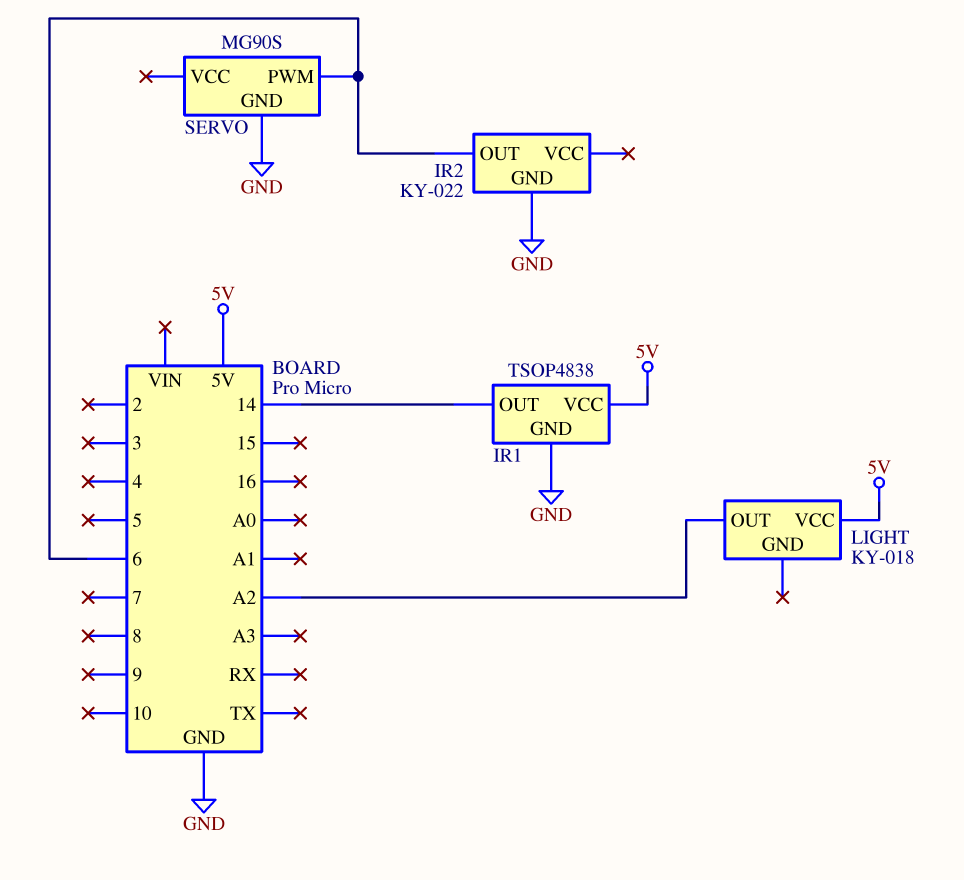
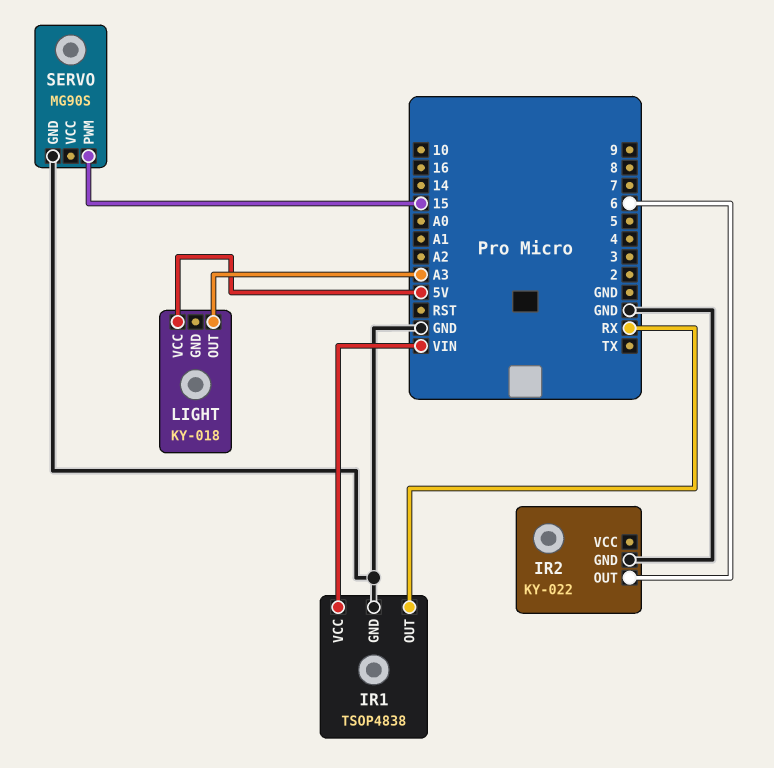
IR1 pin OUT: 14 -> RX
IR1 pin VCC: 5V -> VIN
LIGHT pin OUT: A2 -> A3
SERVO pin PWM: 6 -> 15

